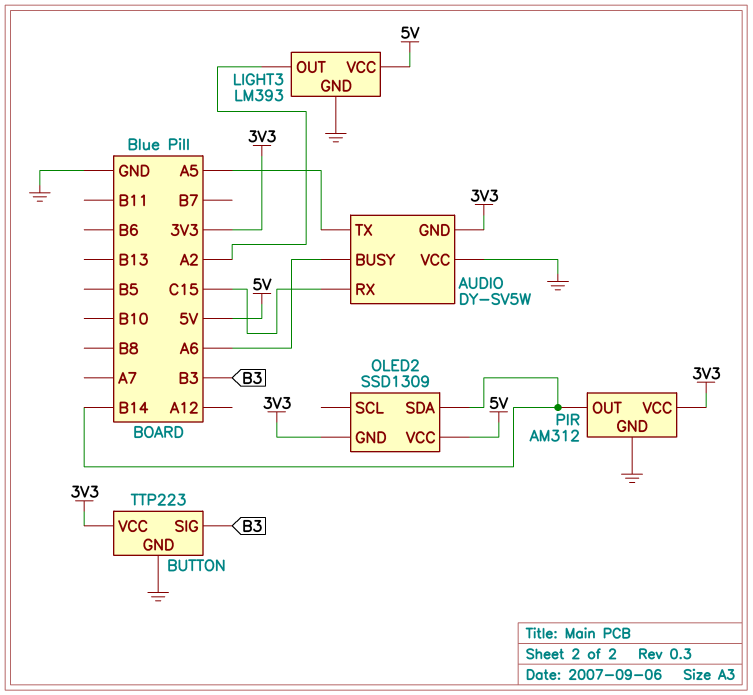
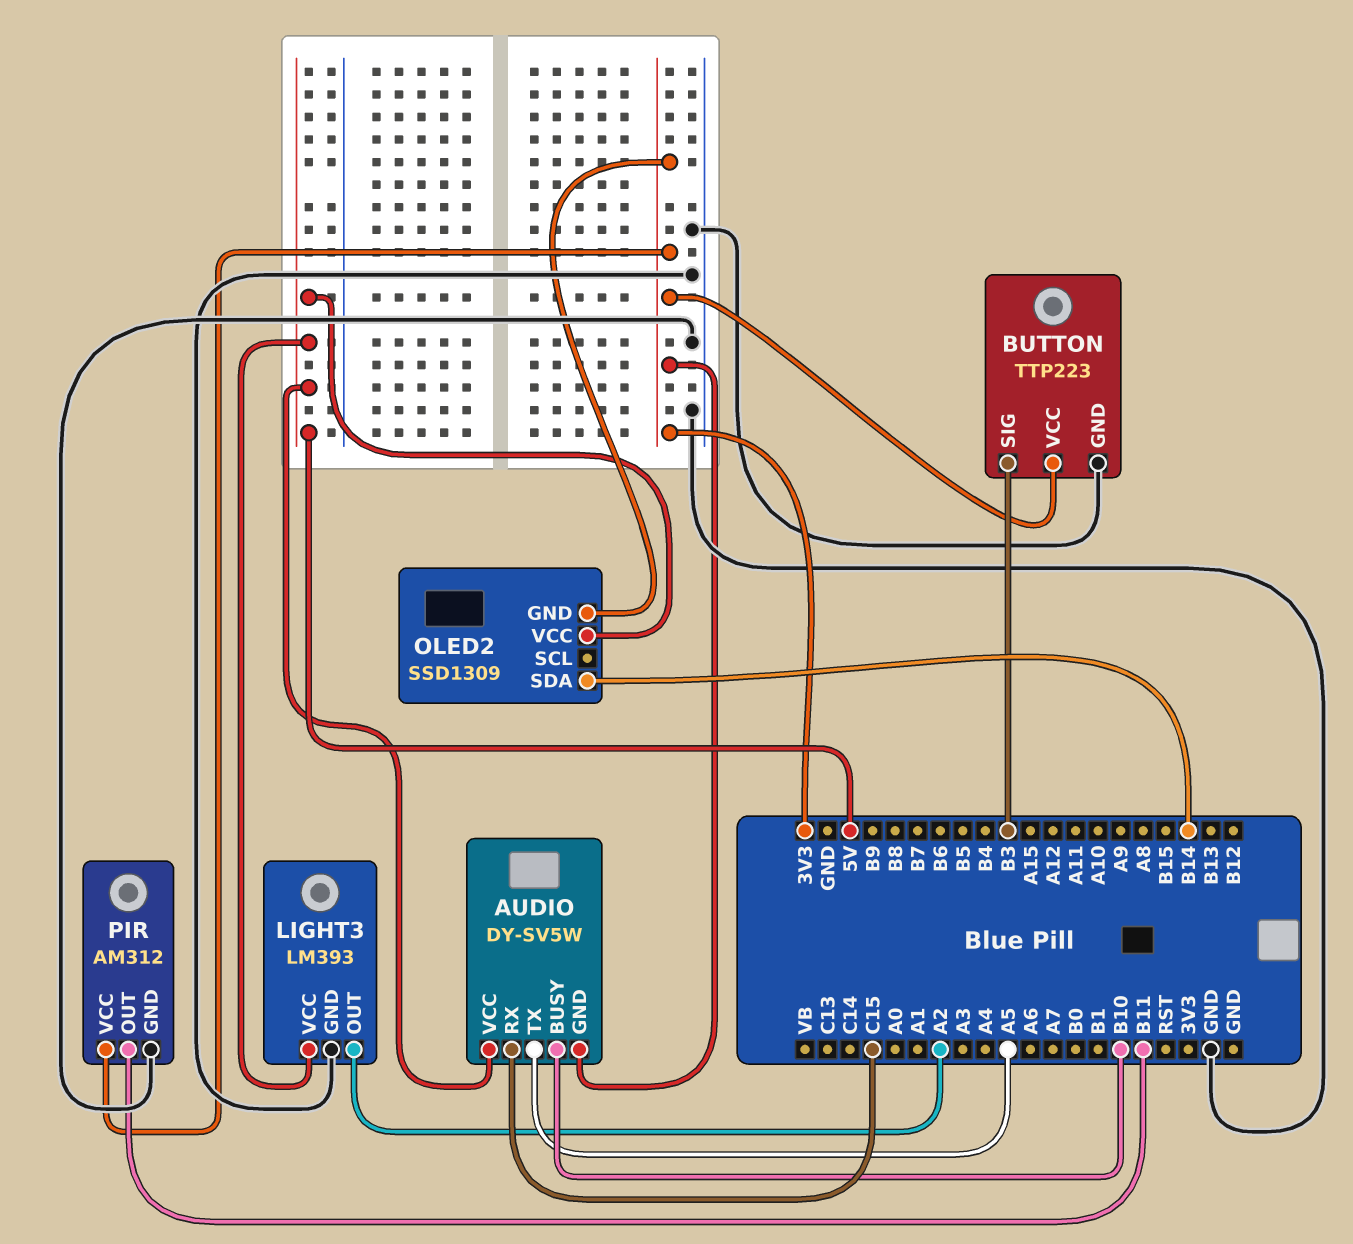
AUDIO pin BUSY: A6 -> B10
AUDIO pin VCC: GND -> 5V
PIR pin OUT: B14 -> B11

